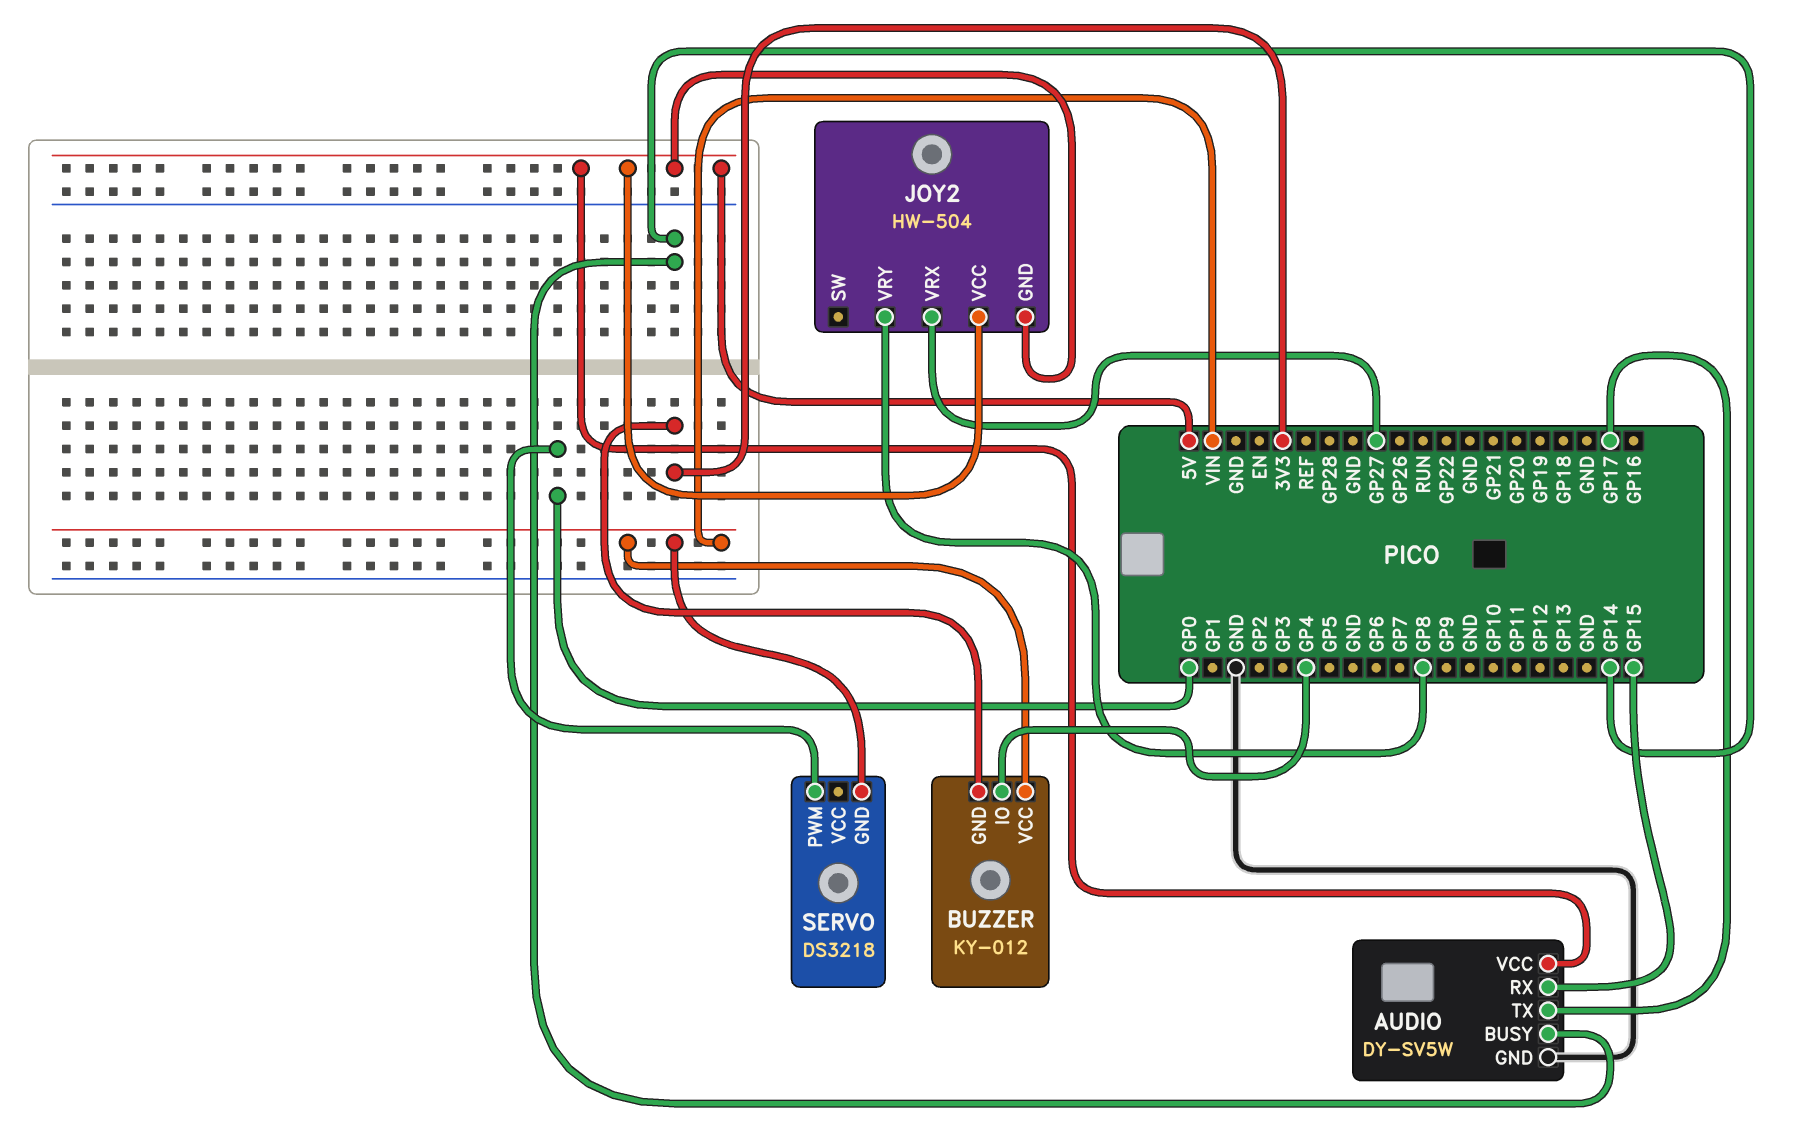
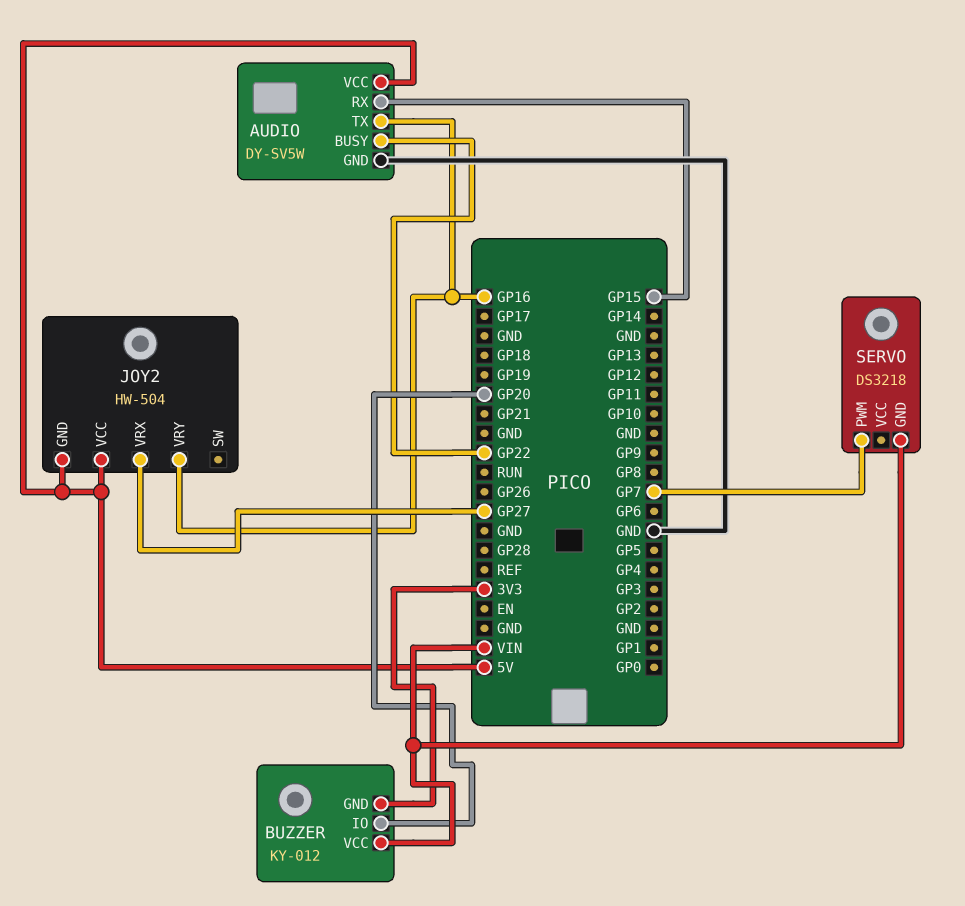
AUDIO pin BUSY: GP14 -> GP22
AUDIO pin TX: GP17 -> GP16
BUZZER pin IO: GP4 -> GP20
JOY2 pin VRY: GP8 -> GP16
SERVO pin PWM: GP0 -> GP7

